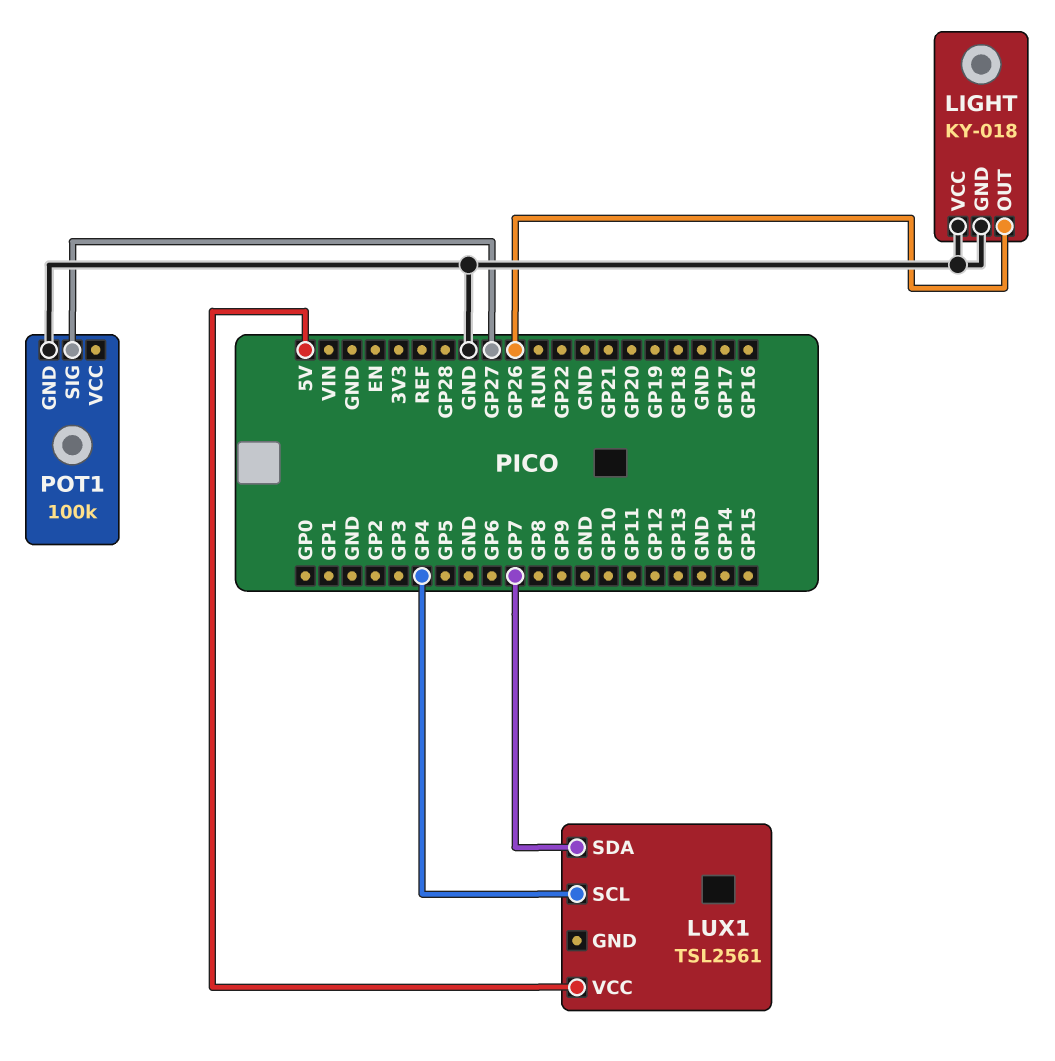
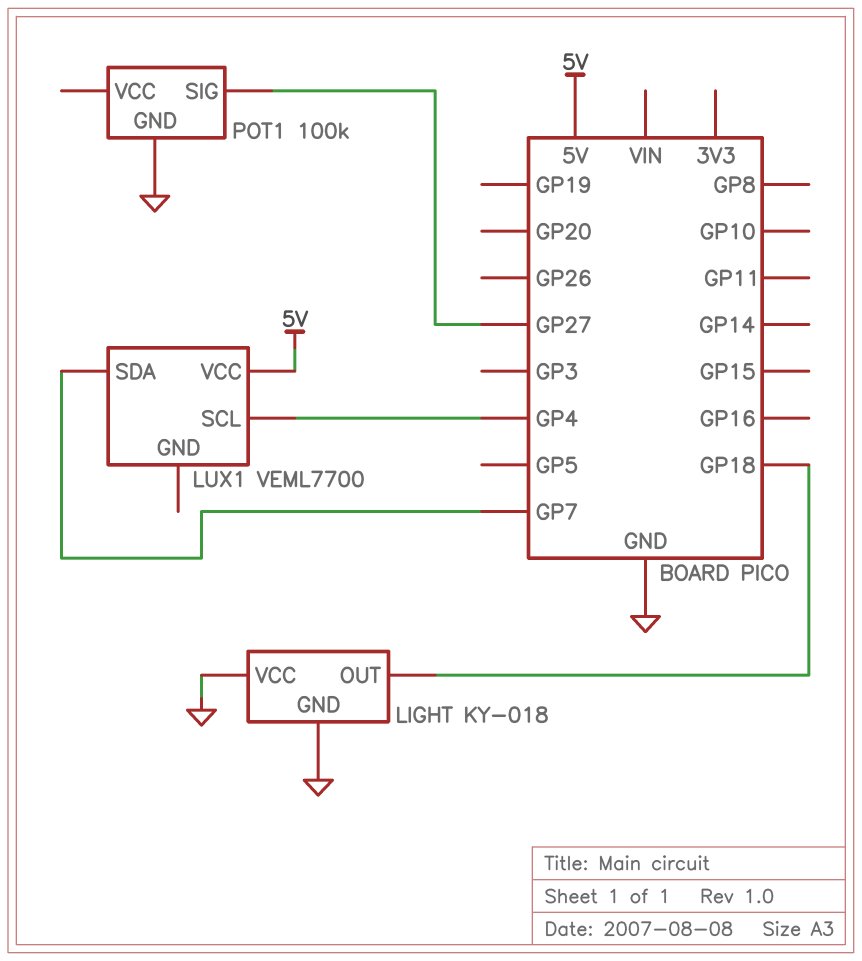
LIGHT pin OUT: GP26 -> GP18
LUX1: TSL2561 -> VEML7700

